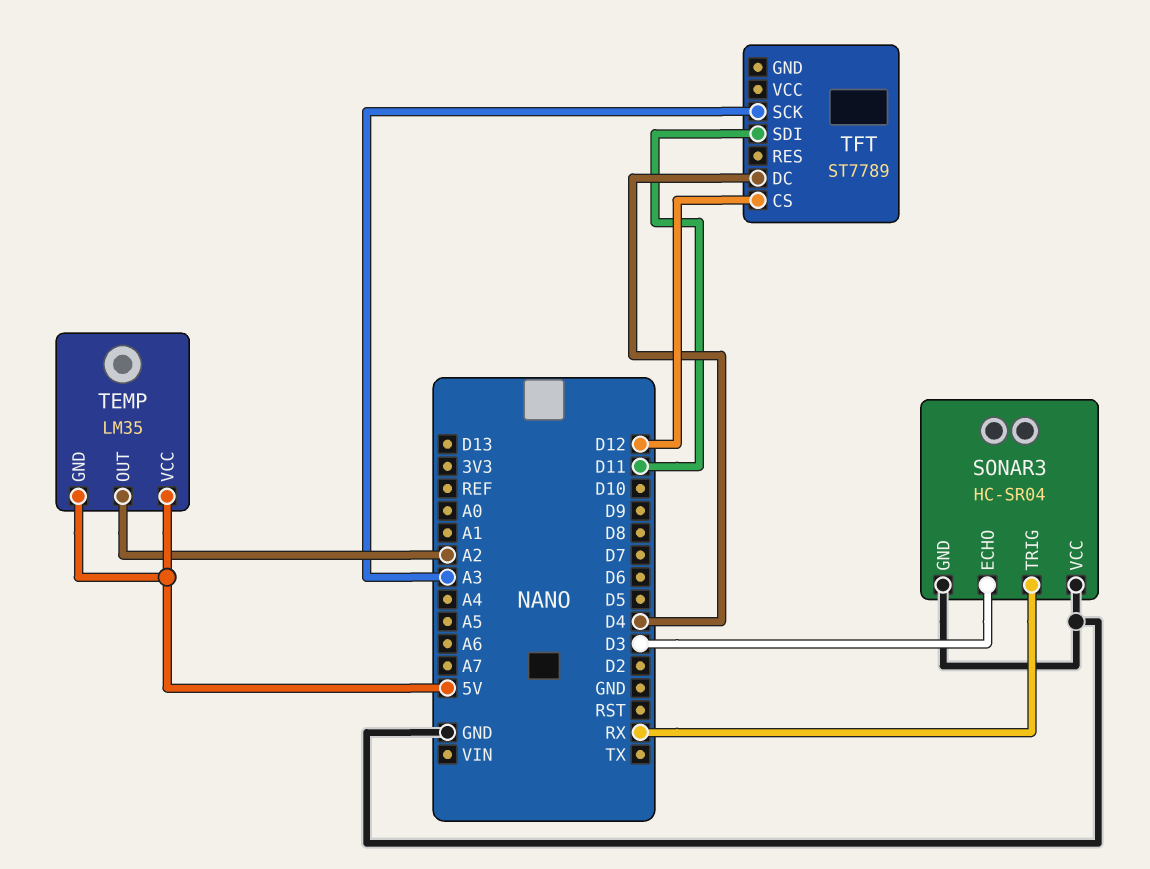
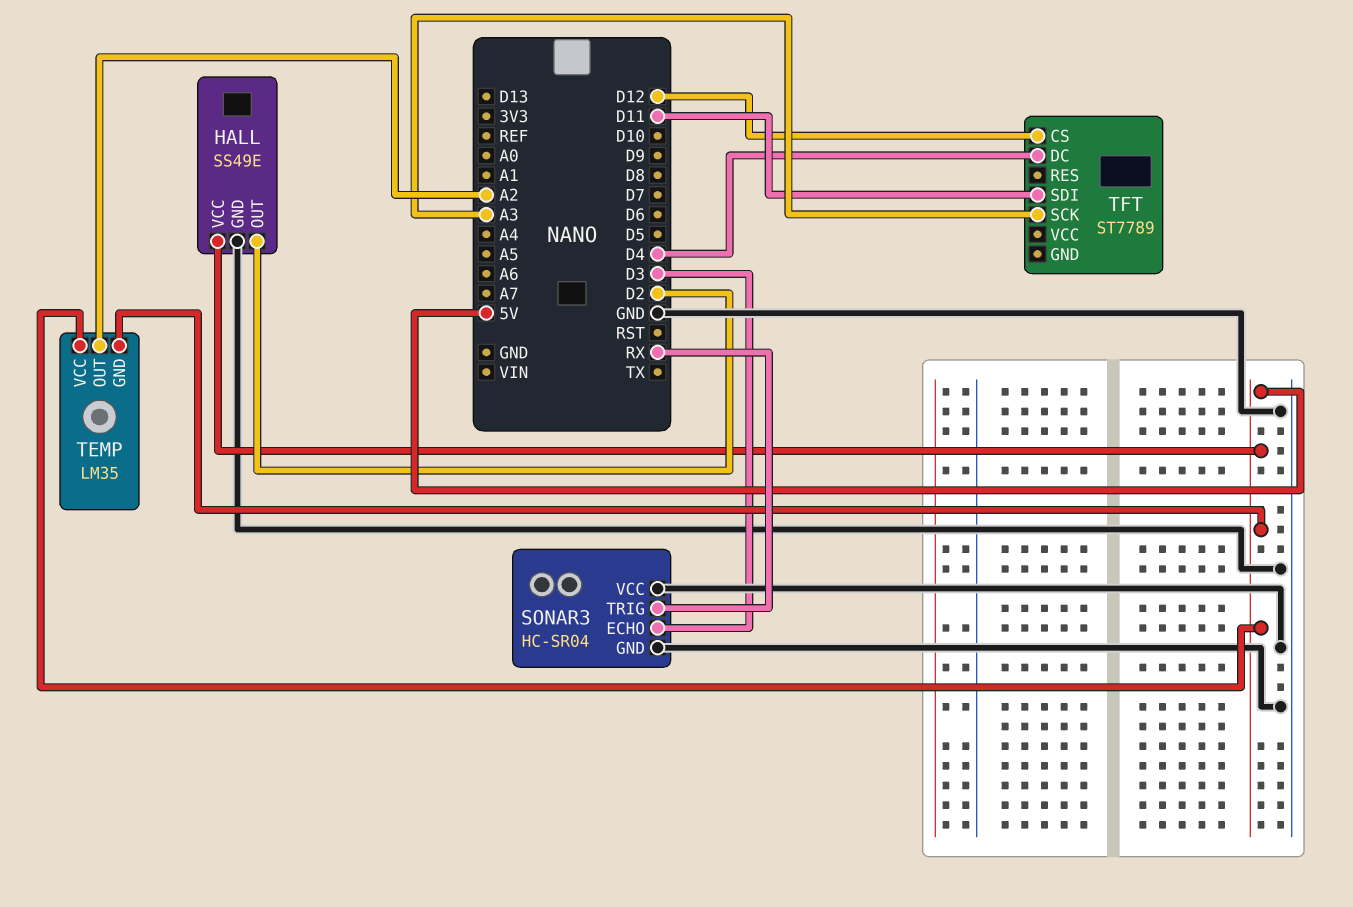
HALL: none -> SS49E
HALL pin GND: none -> GND
HALL pin OUT: none -> D2
HALL pin VCC: none -> 5V

